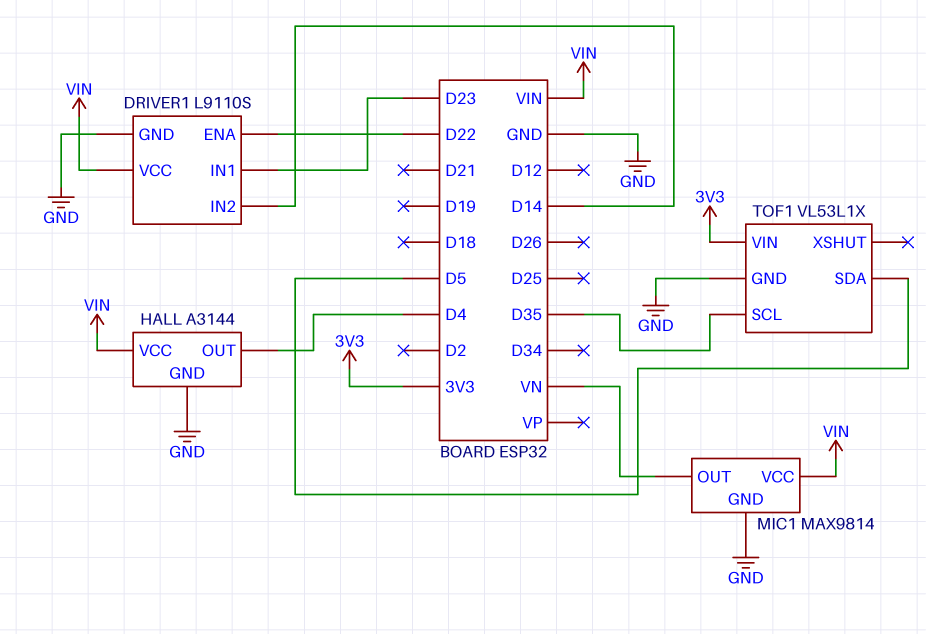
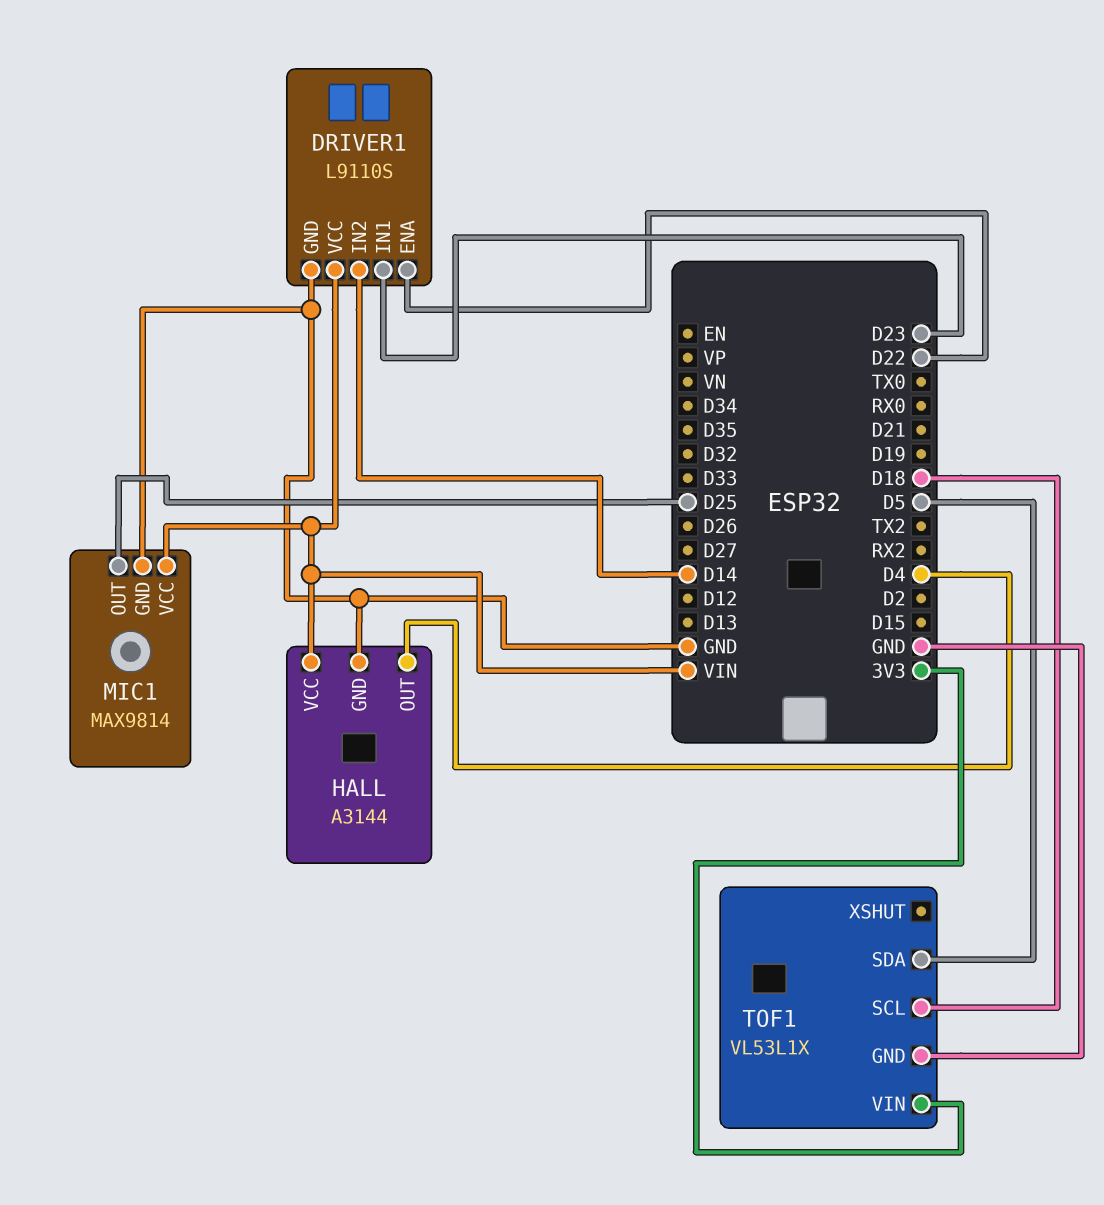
MIC1 pin OUT: VN -> D25
TOF1 pin SCL: D35 -> D18

